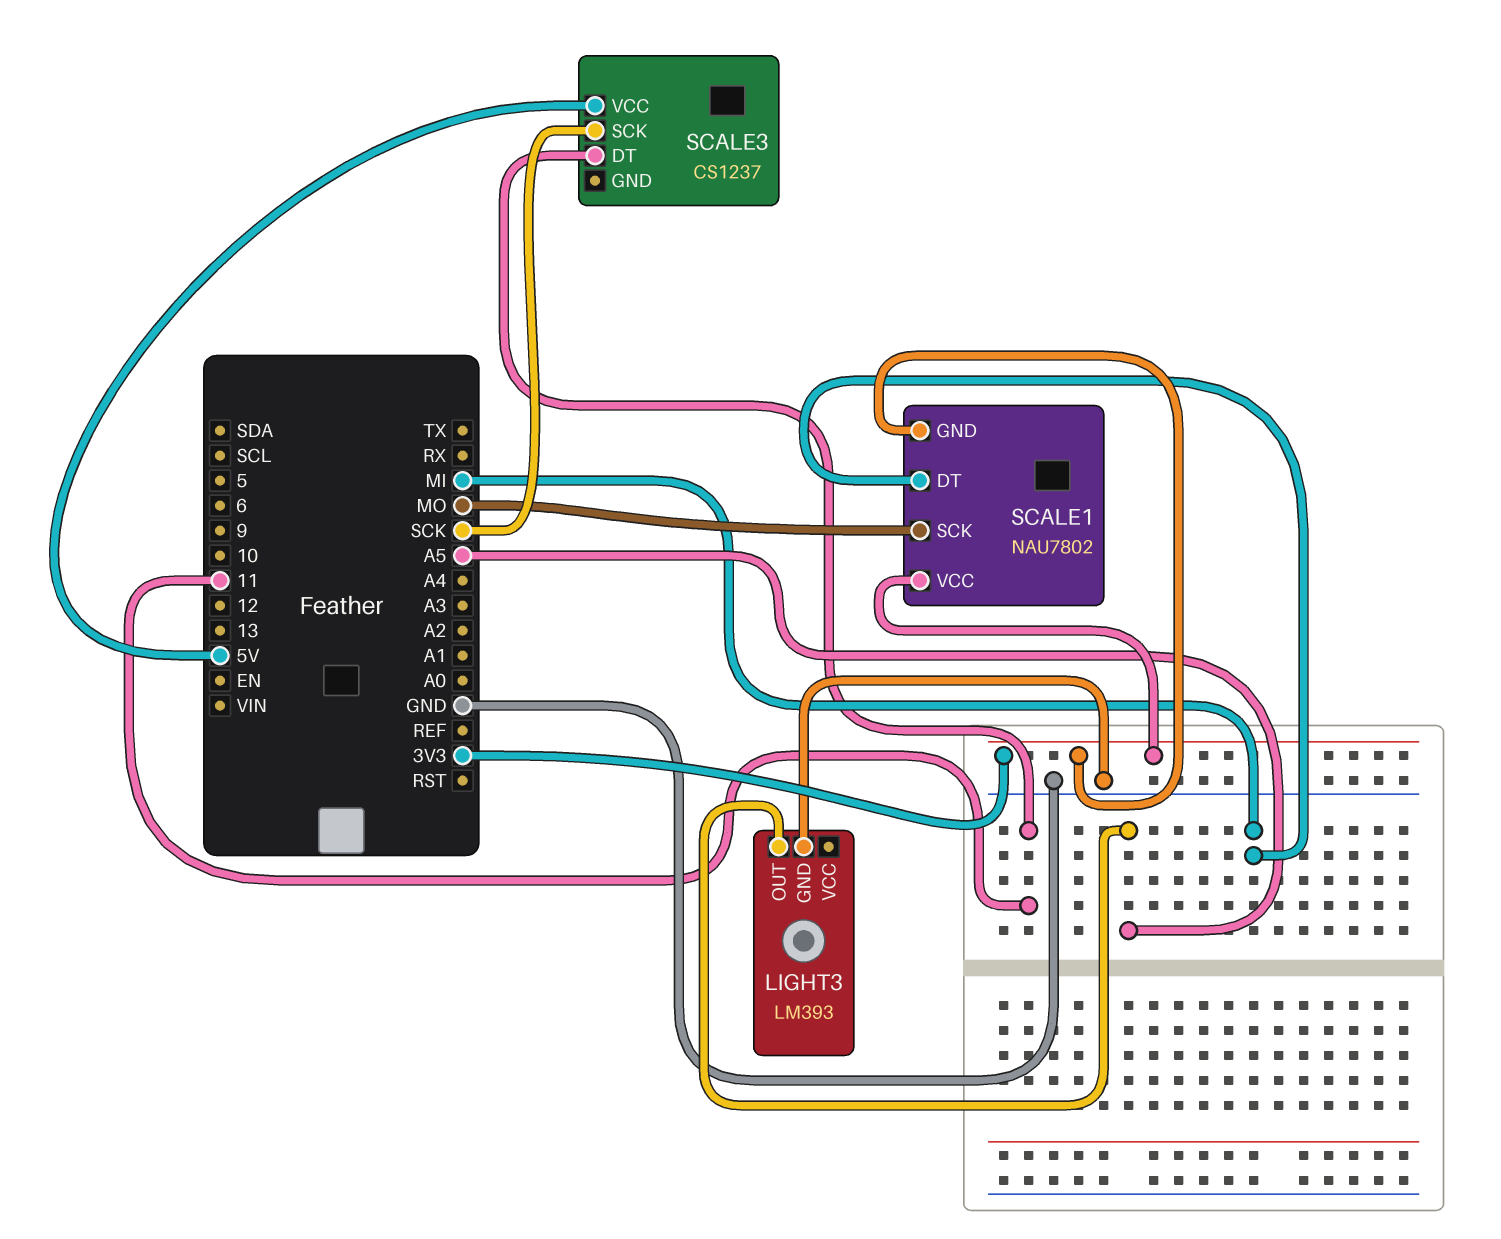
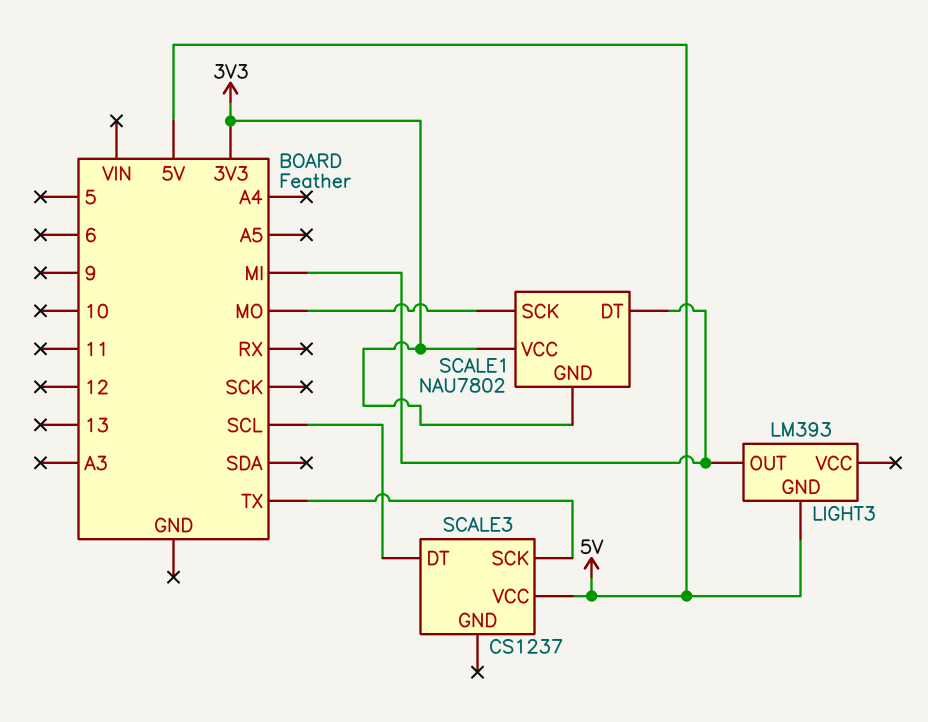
LIGHT3 pin GND: GND -> 5V
LIGHT3 pin OUT: A5 -> MI
SCALE3 pin DT: 11 -> SCL
SCALE3 pin SCK: SCK -> TX

